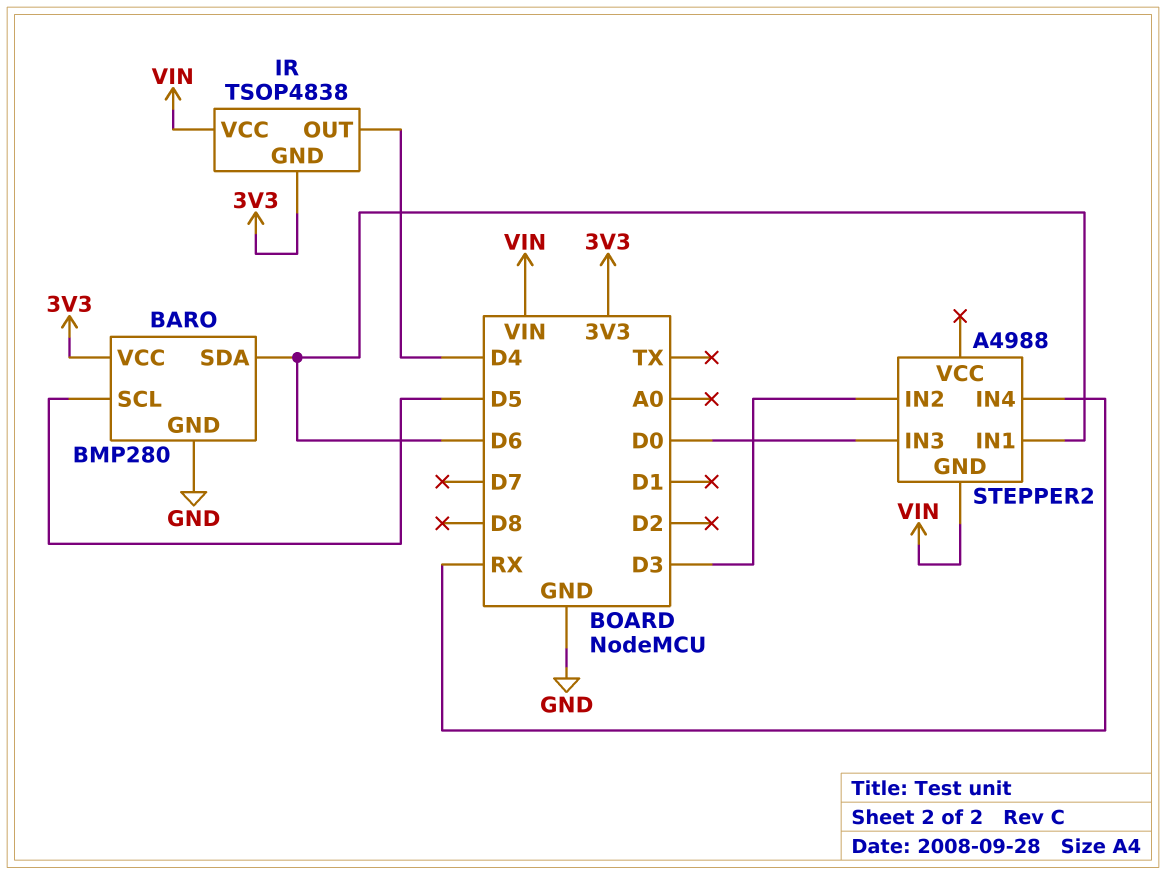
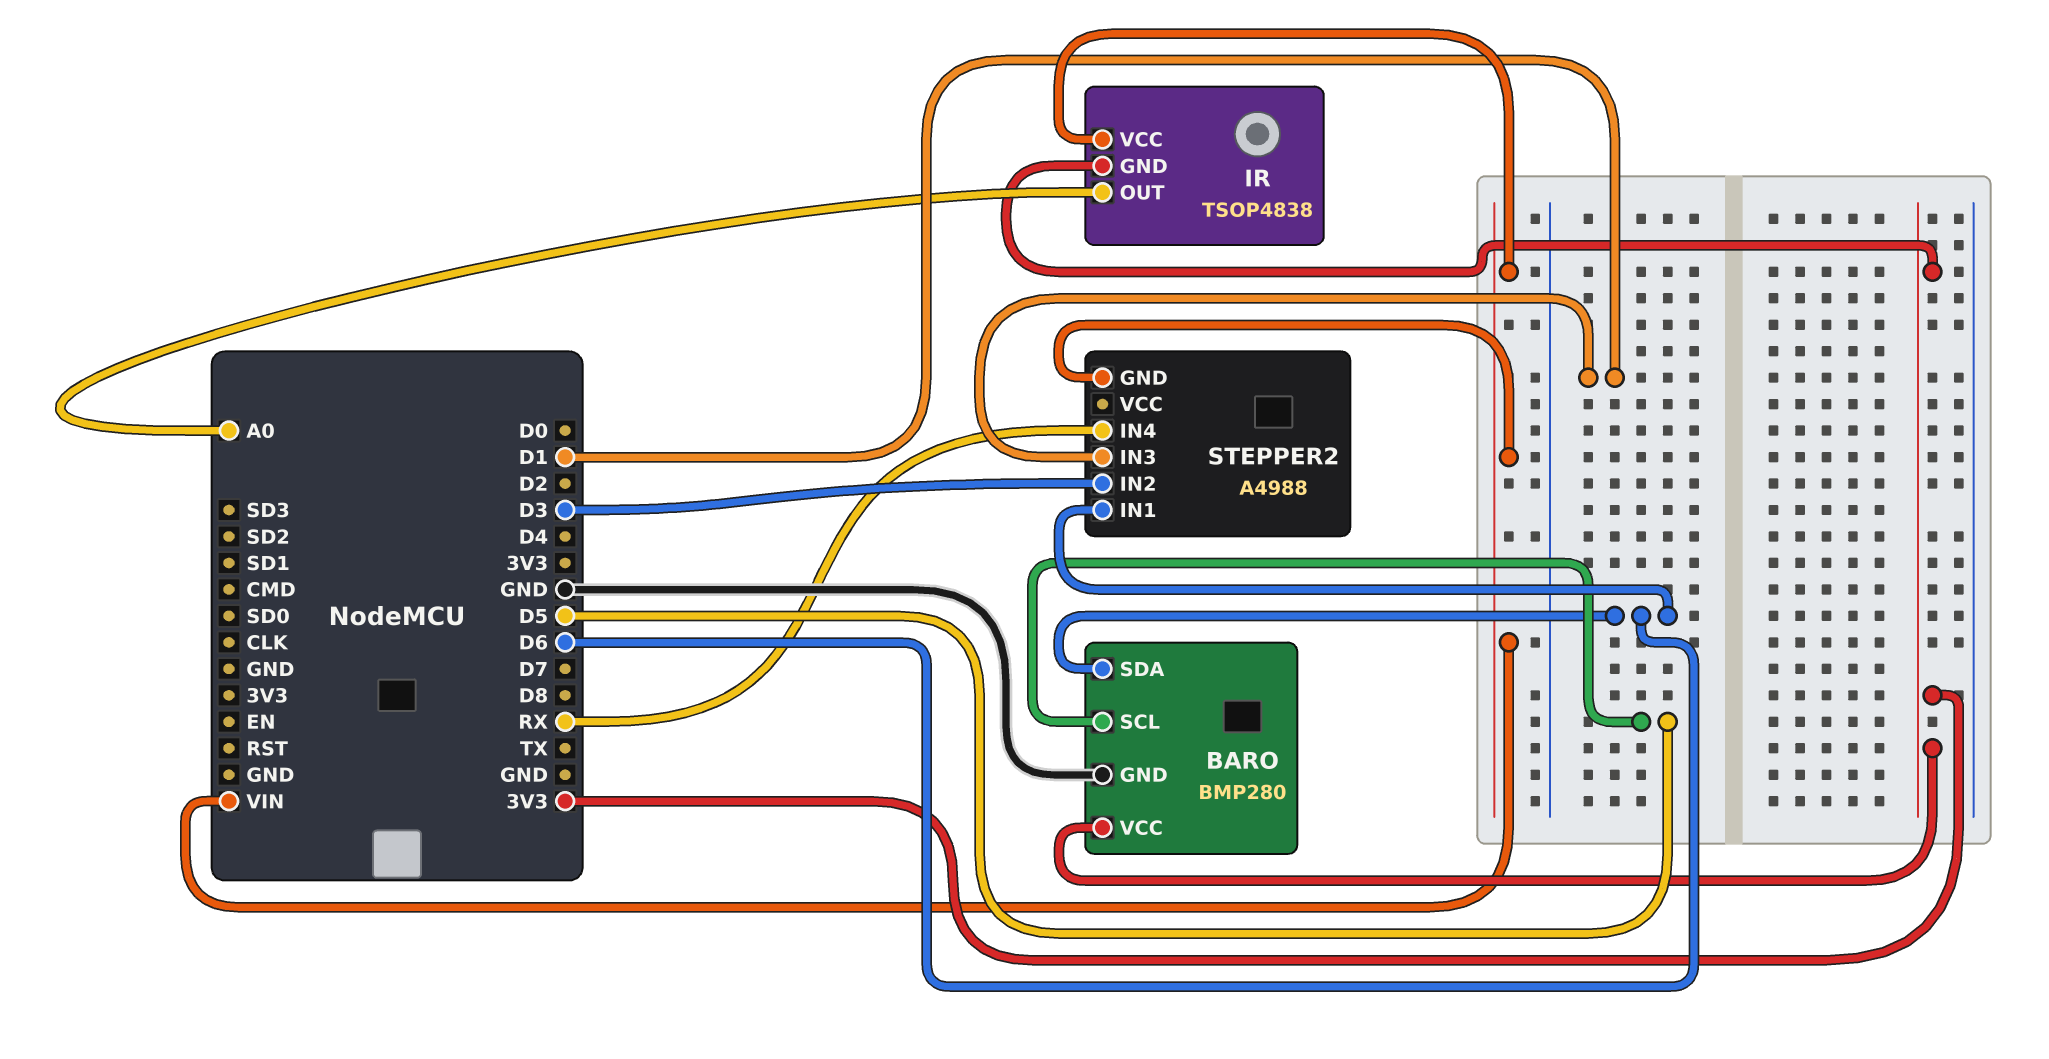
IR pin OUT: D4 -> A0
STEPPER2 pin IN3: D0 -> D1

